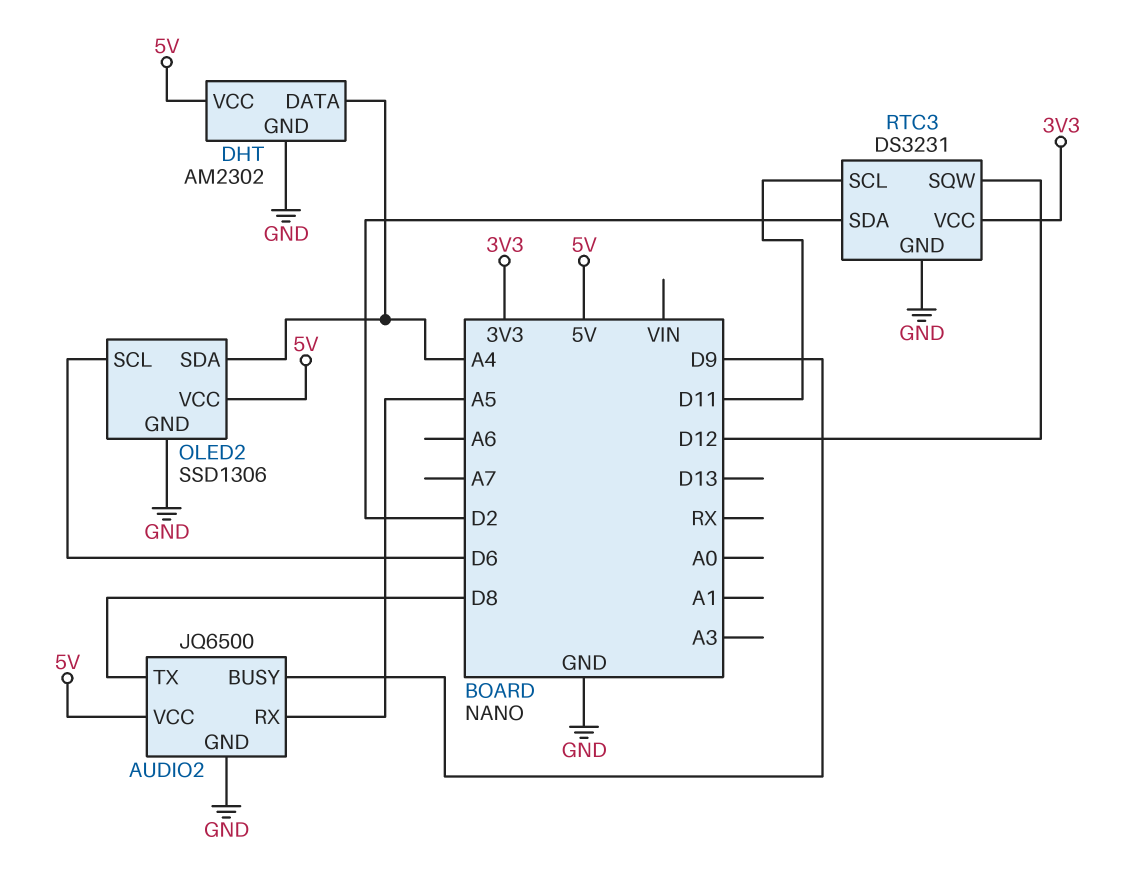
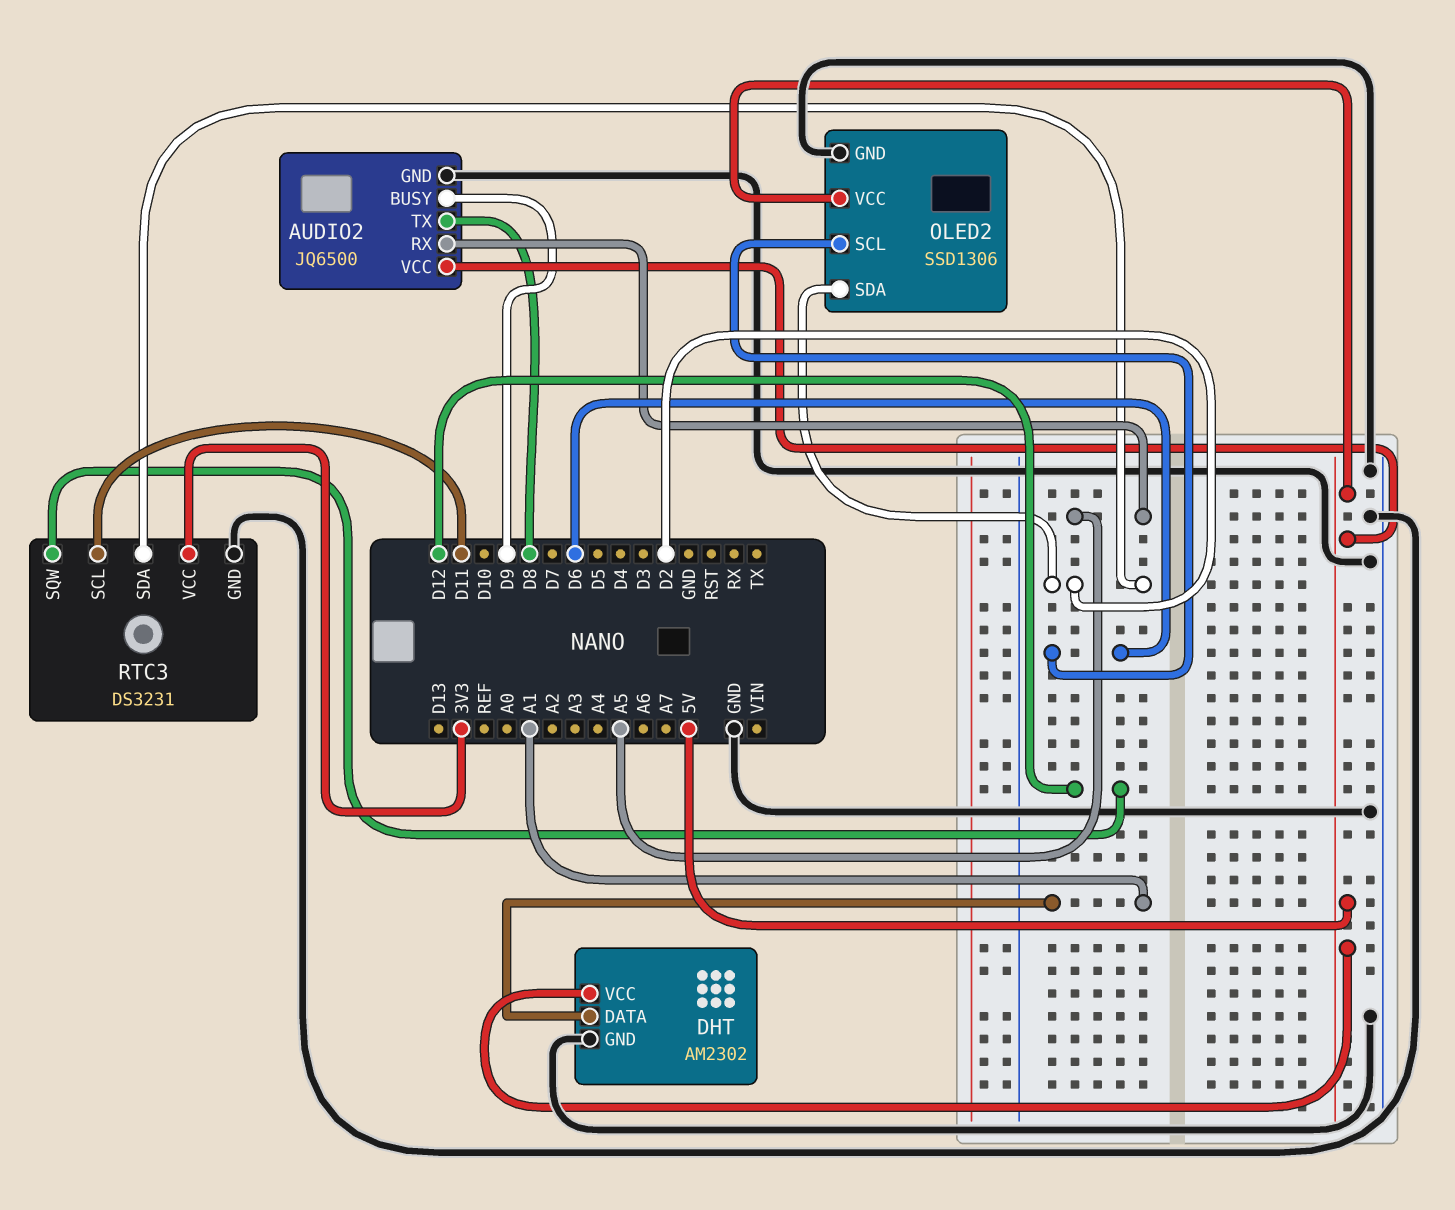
DHT pin DATA: A4 -> A1
OLED2 pin SDA: A4 -> D2

